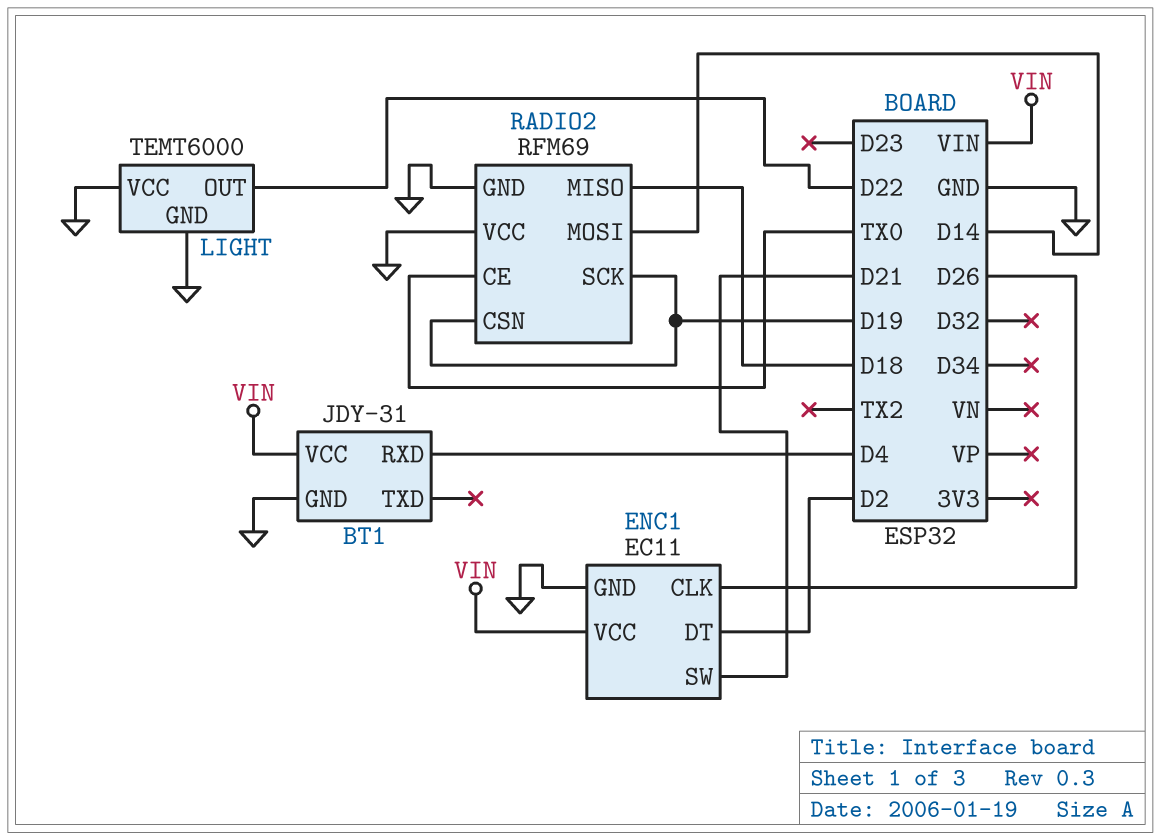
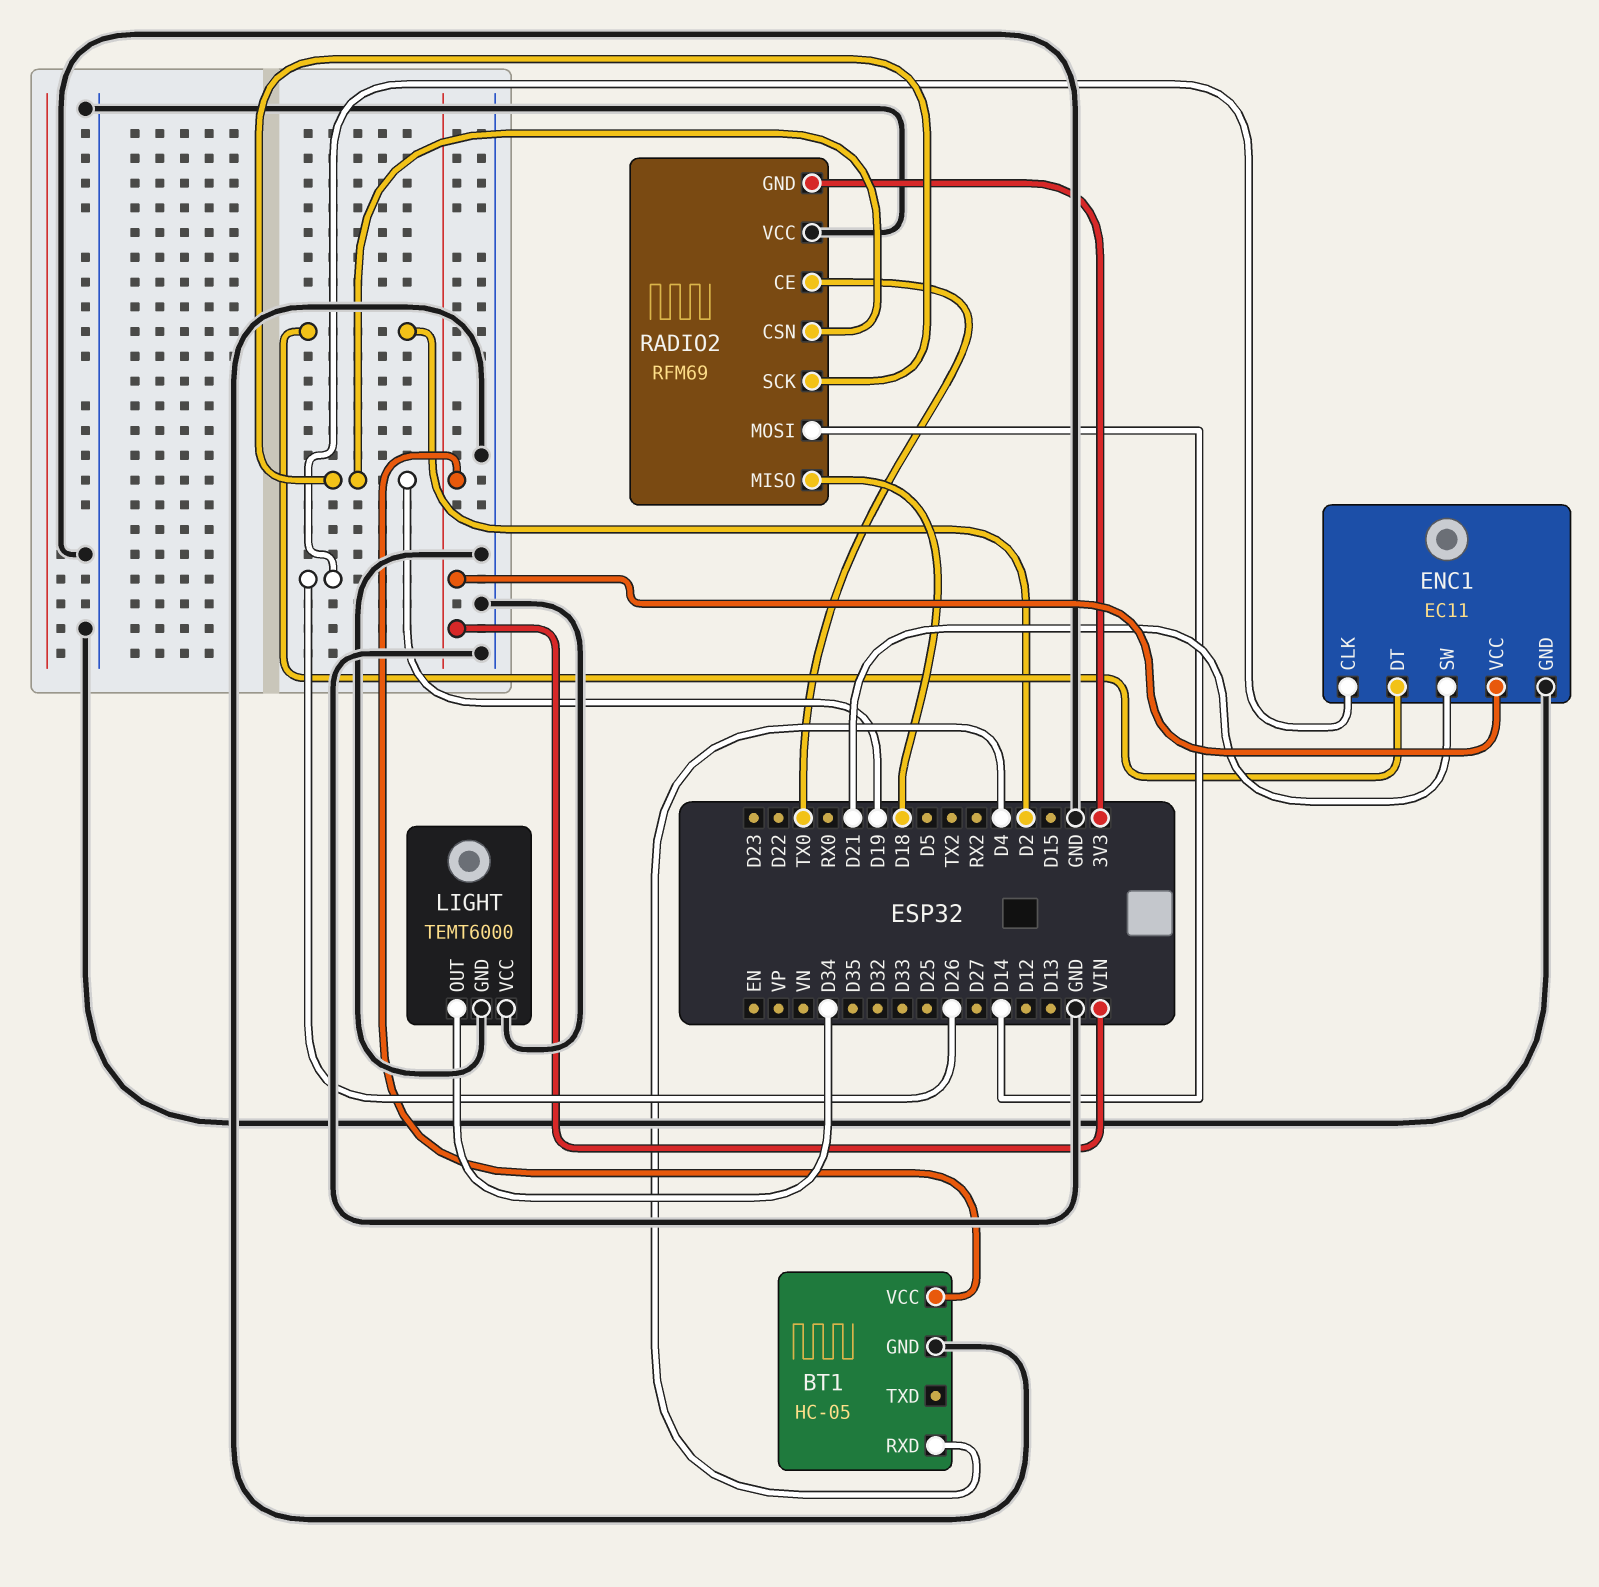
BT1: JDY-31 -> HC-05
LIGHT pin OUT: D22 -> D34
RADIO2 pin GND: GND -> 3V3

